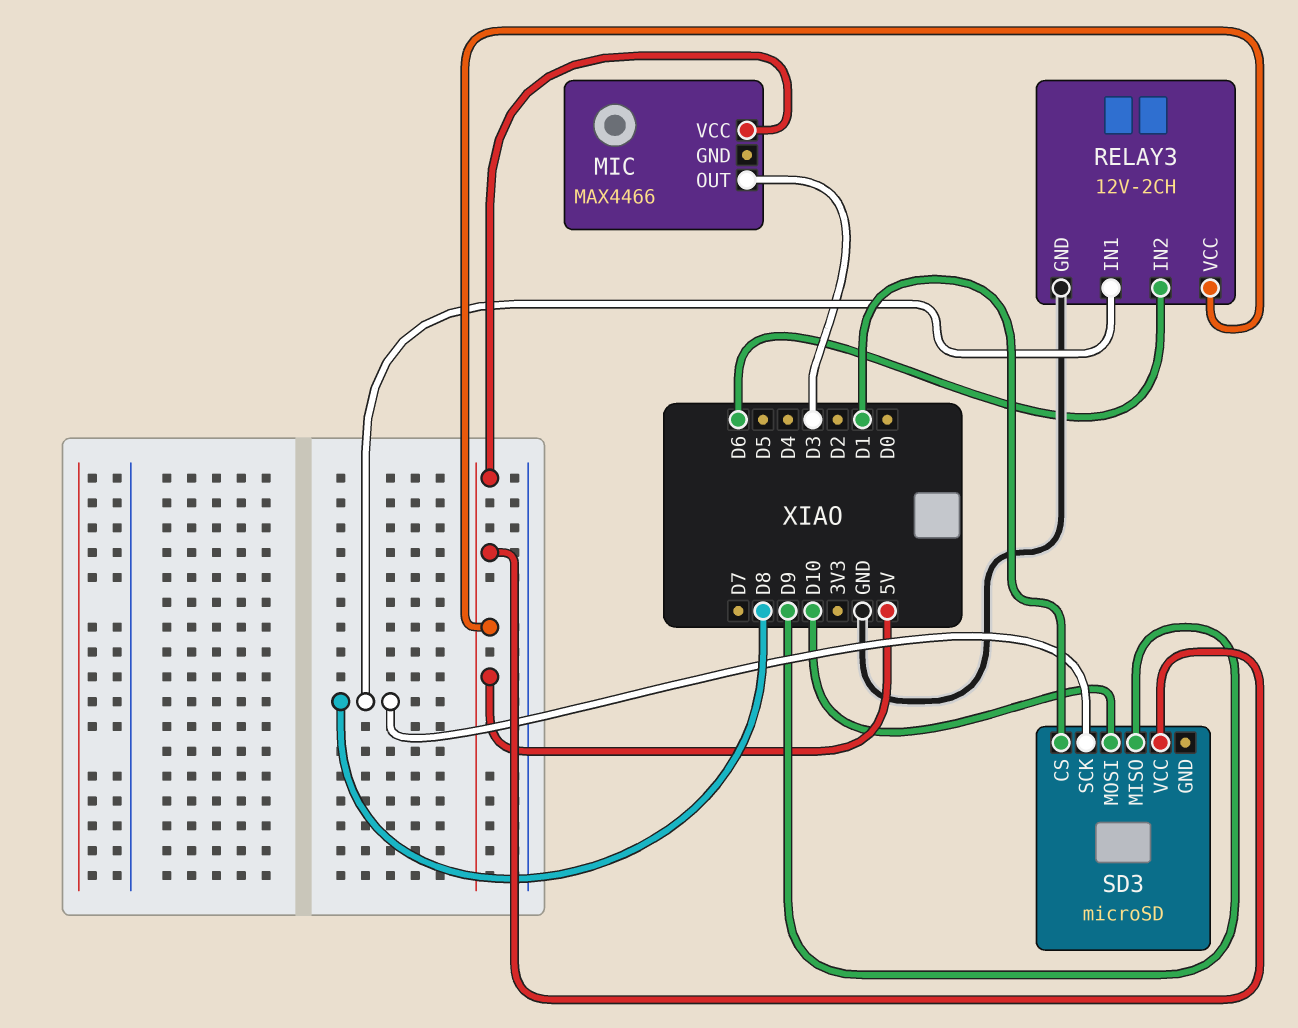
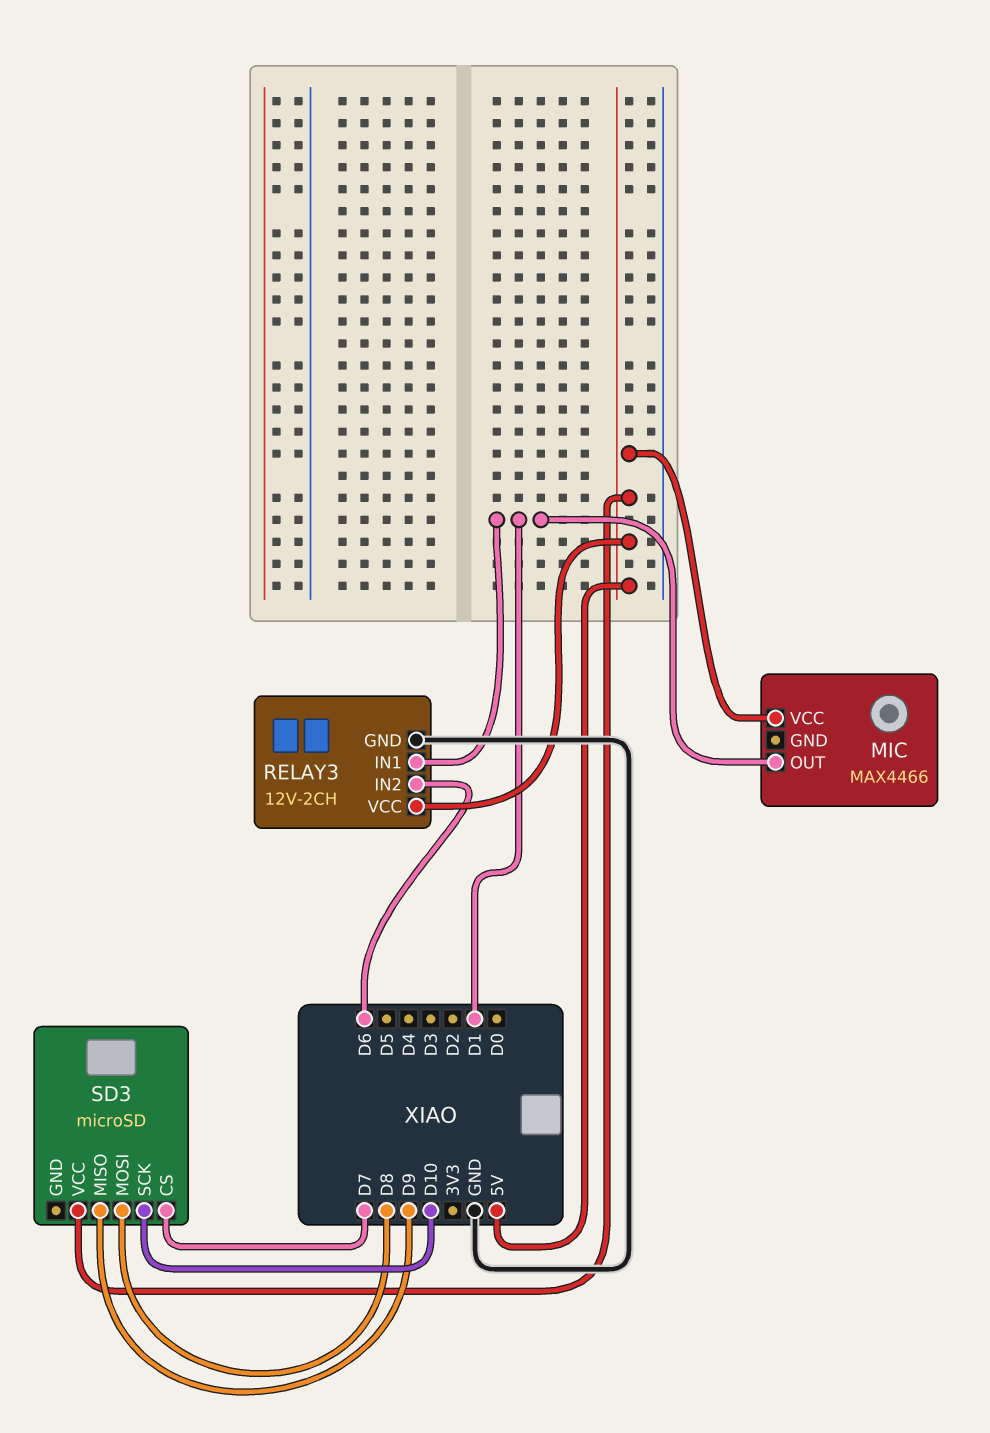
MIC pin OUT: D3 -> D1
RELAY3 pin IN1: D8 -> D1
SD3 pin CS: D1 -> D7
SD3 pin MOSI: D10 -> D8
SD3 pin SCK: D8 -> D10

